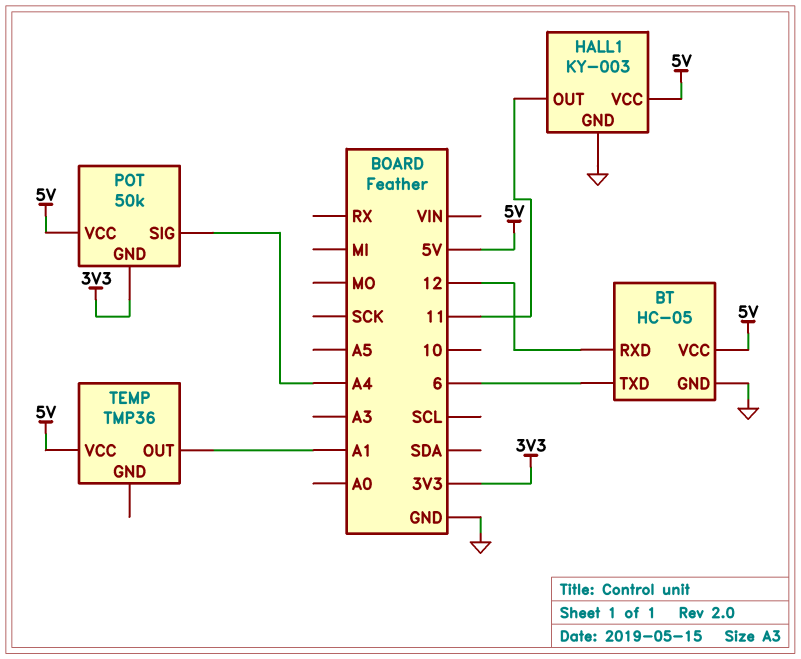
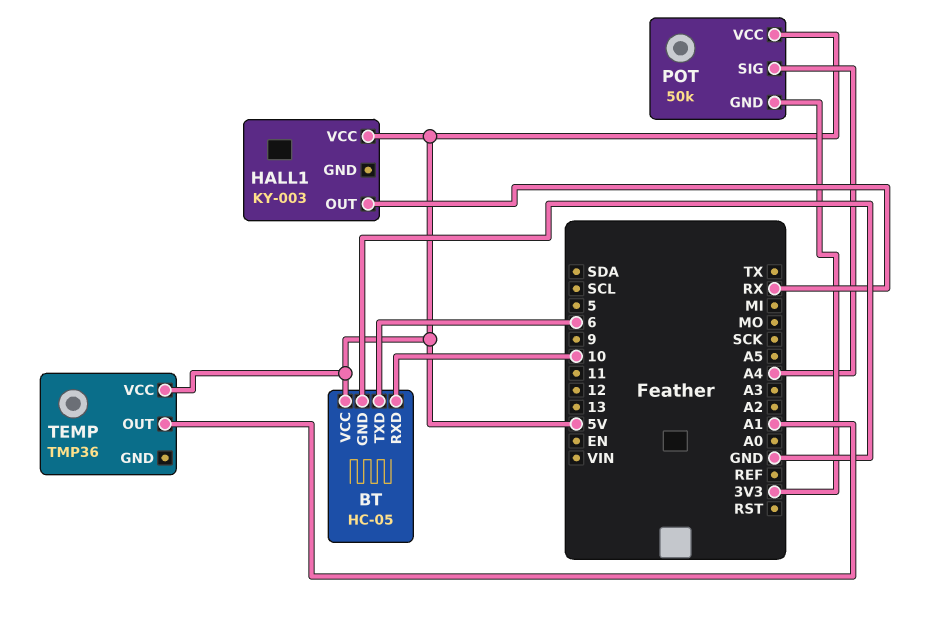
BT pin RXD: 12 -> 10
HALL1 pin GND: GND -> none
HALL1 pin OUT: 11 -> RX

